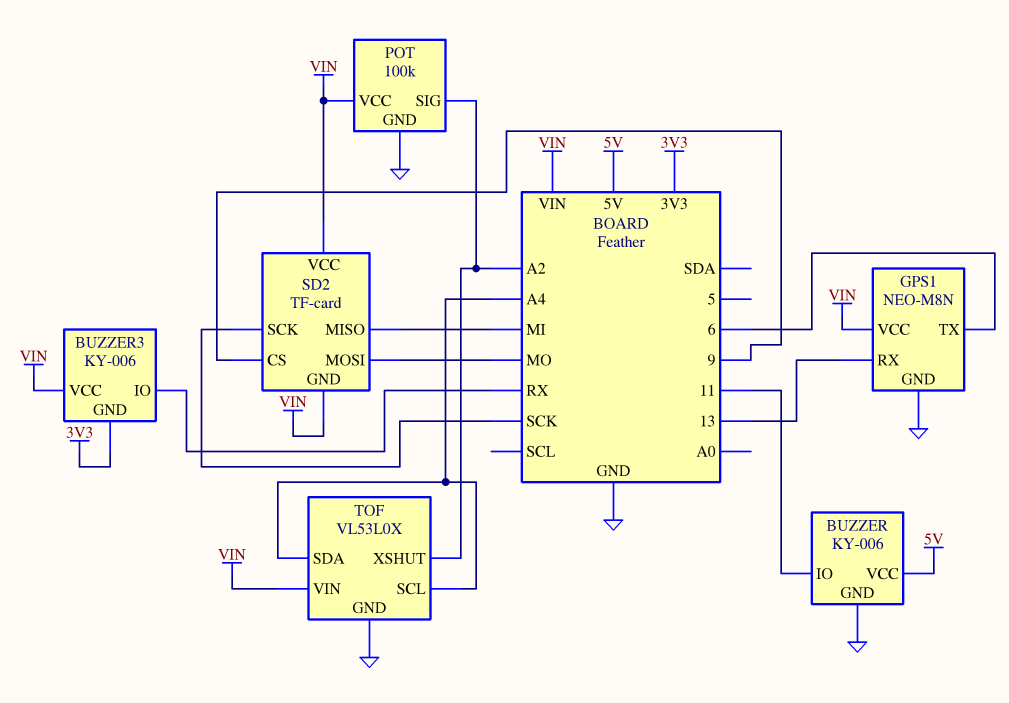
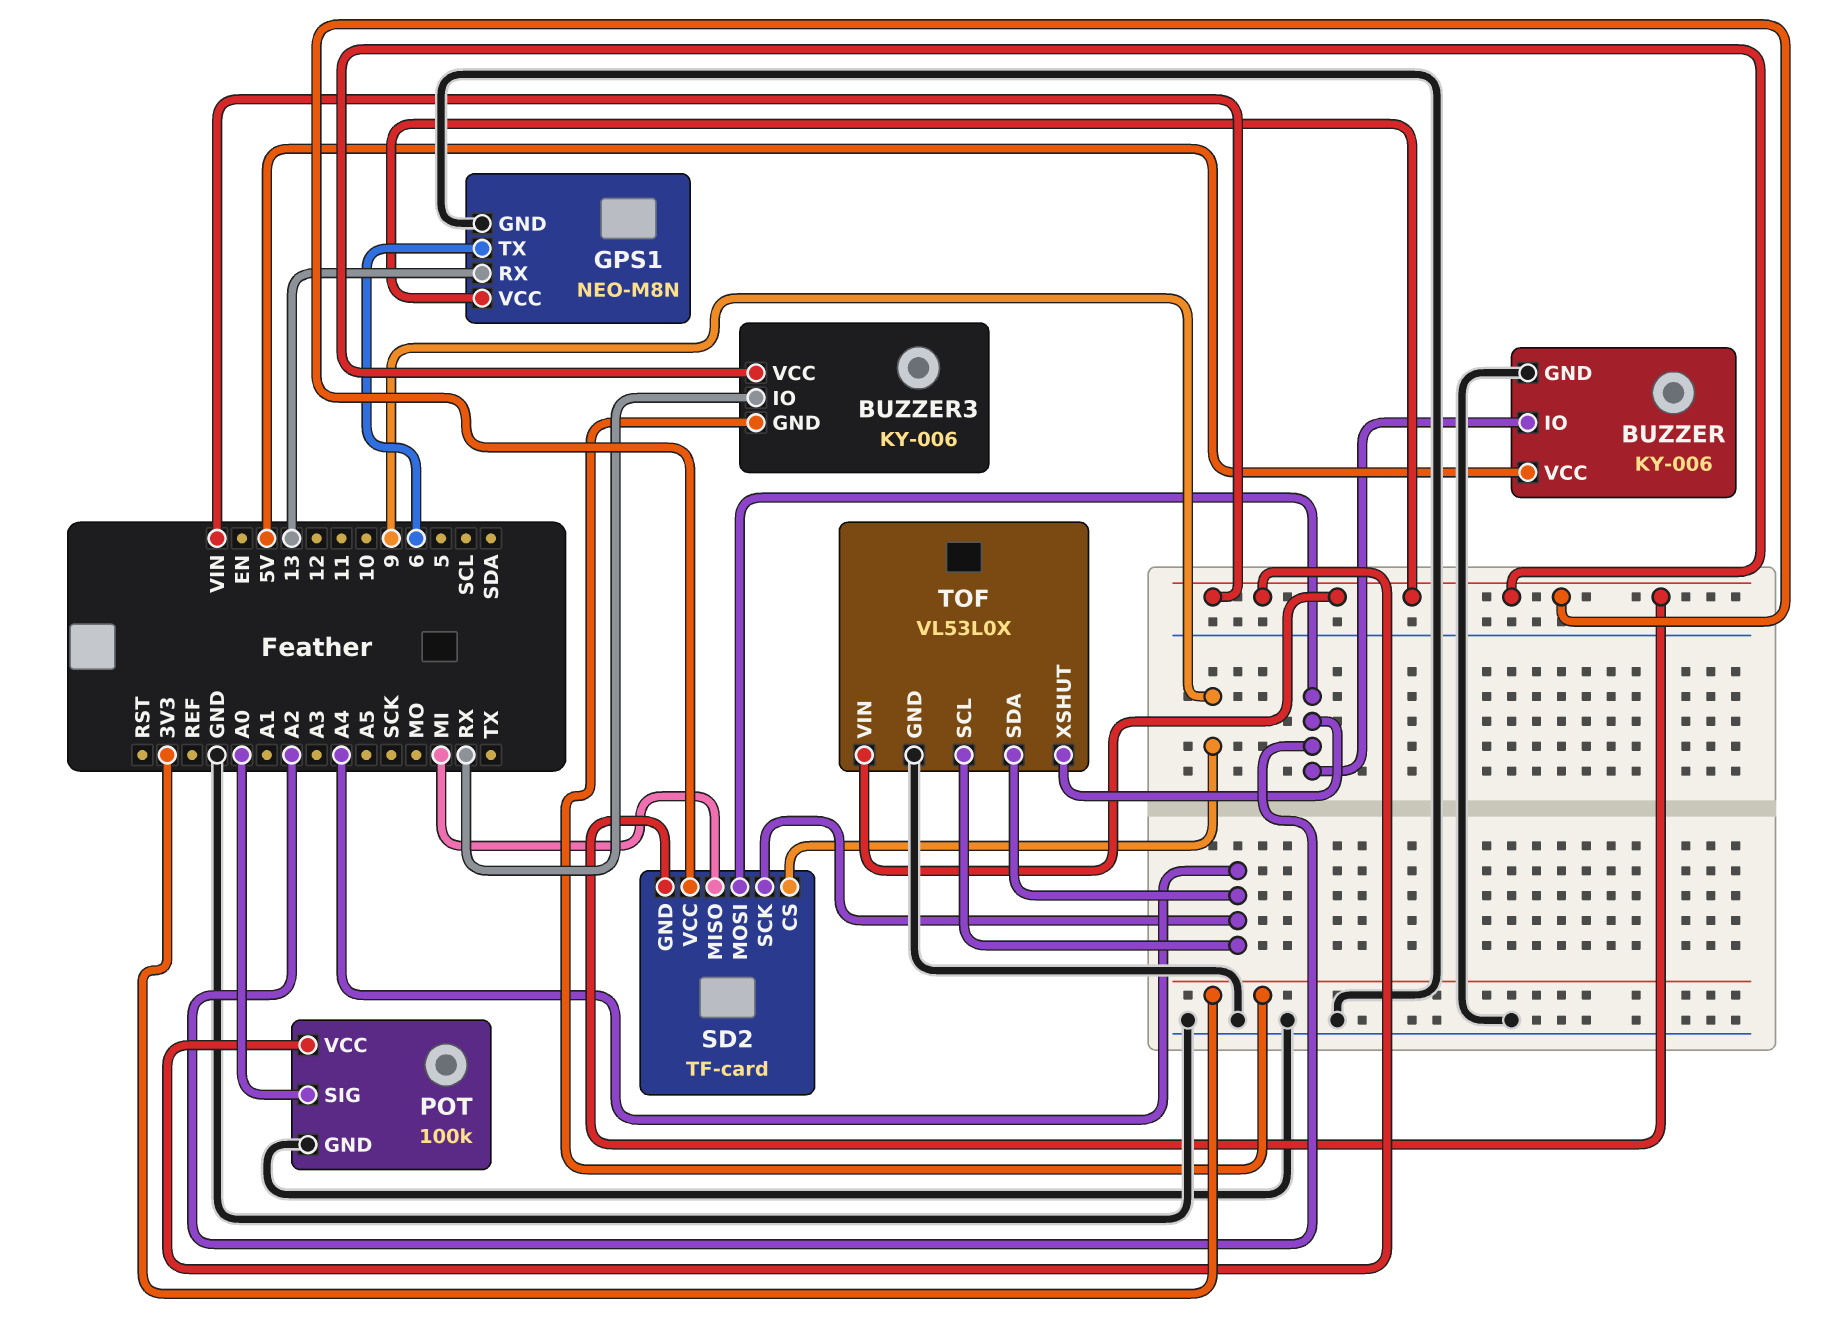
BUZZER pin IO: 11 -> A2
POT pin SIG: A2 -> A0
SD2 pin MOSI: MO -> A2
SD2 pin SCK: SCK -> A4

